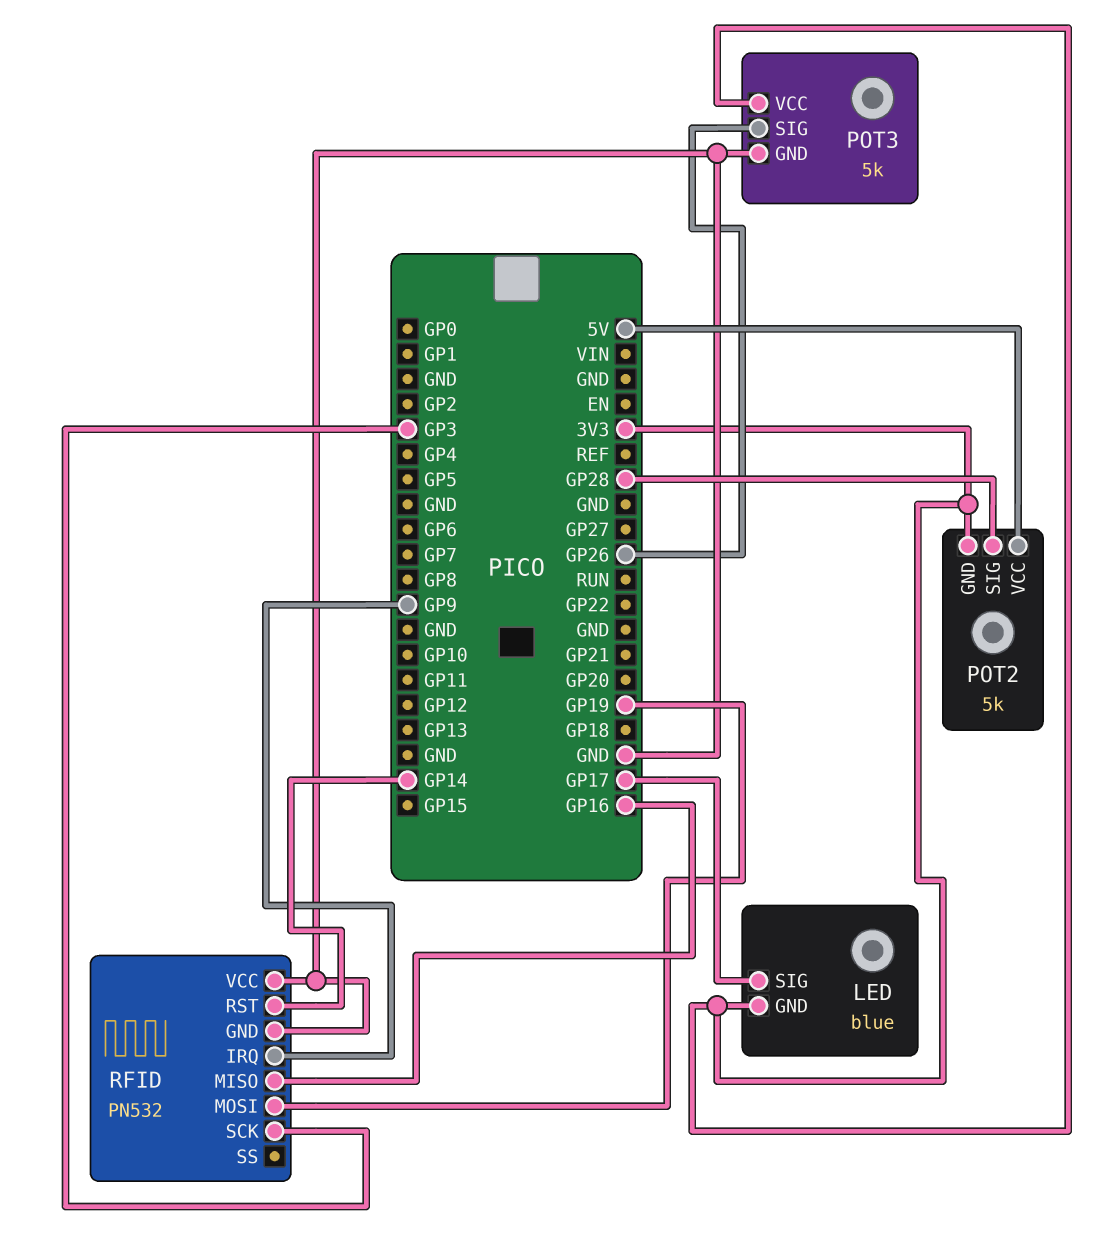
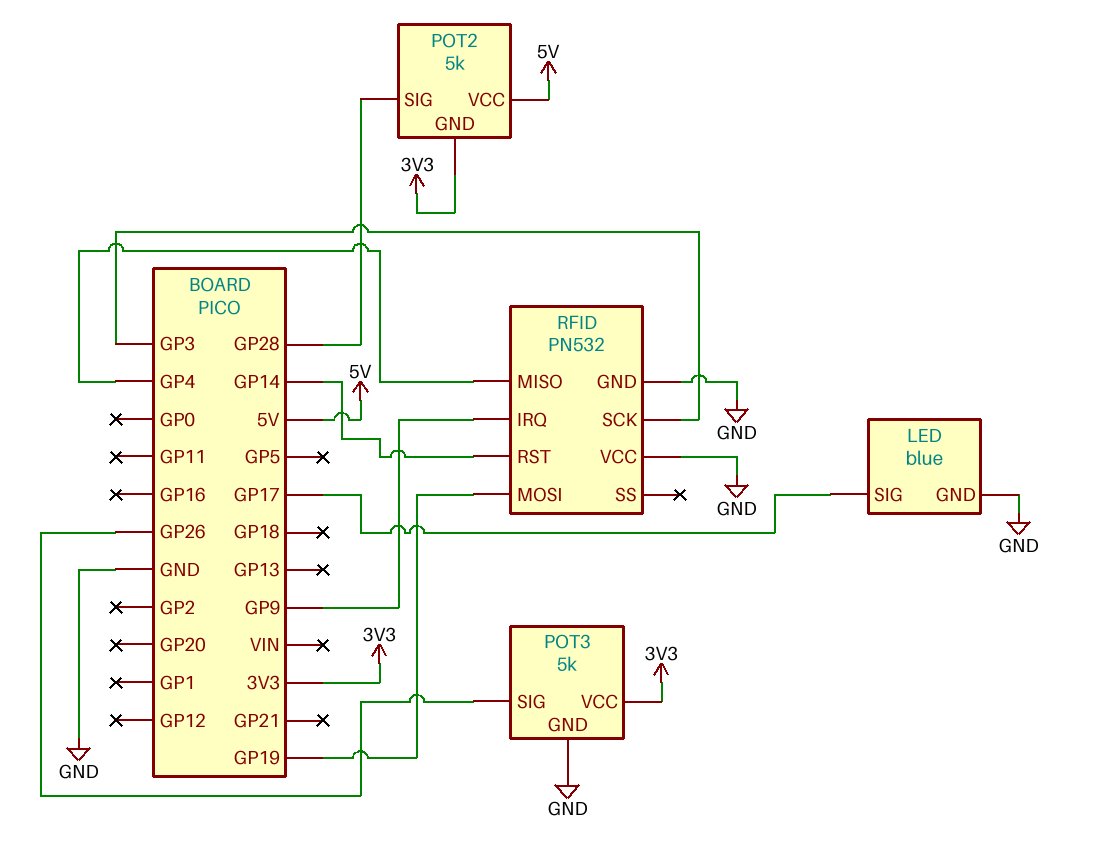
LED pin GND: 3V3 -> GND
RFID pin MISO: GP16 -> GP4

